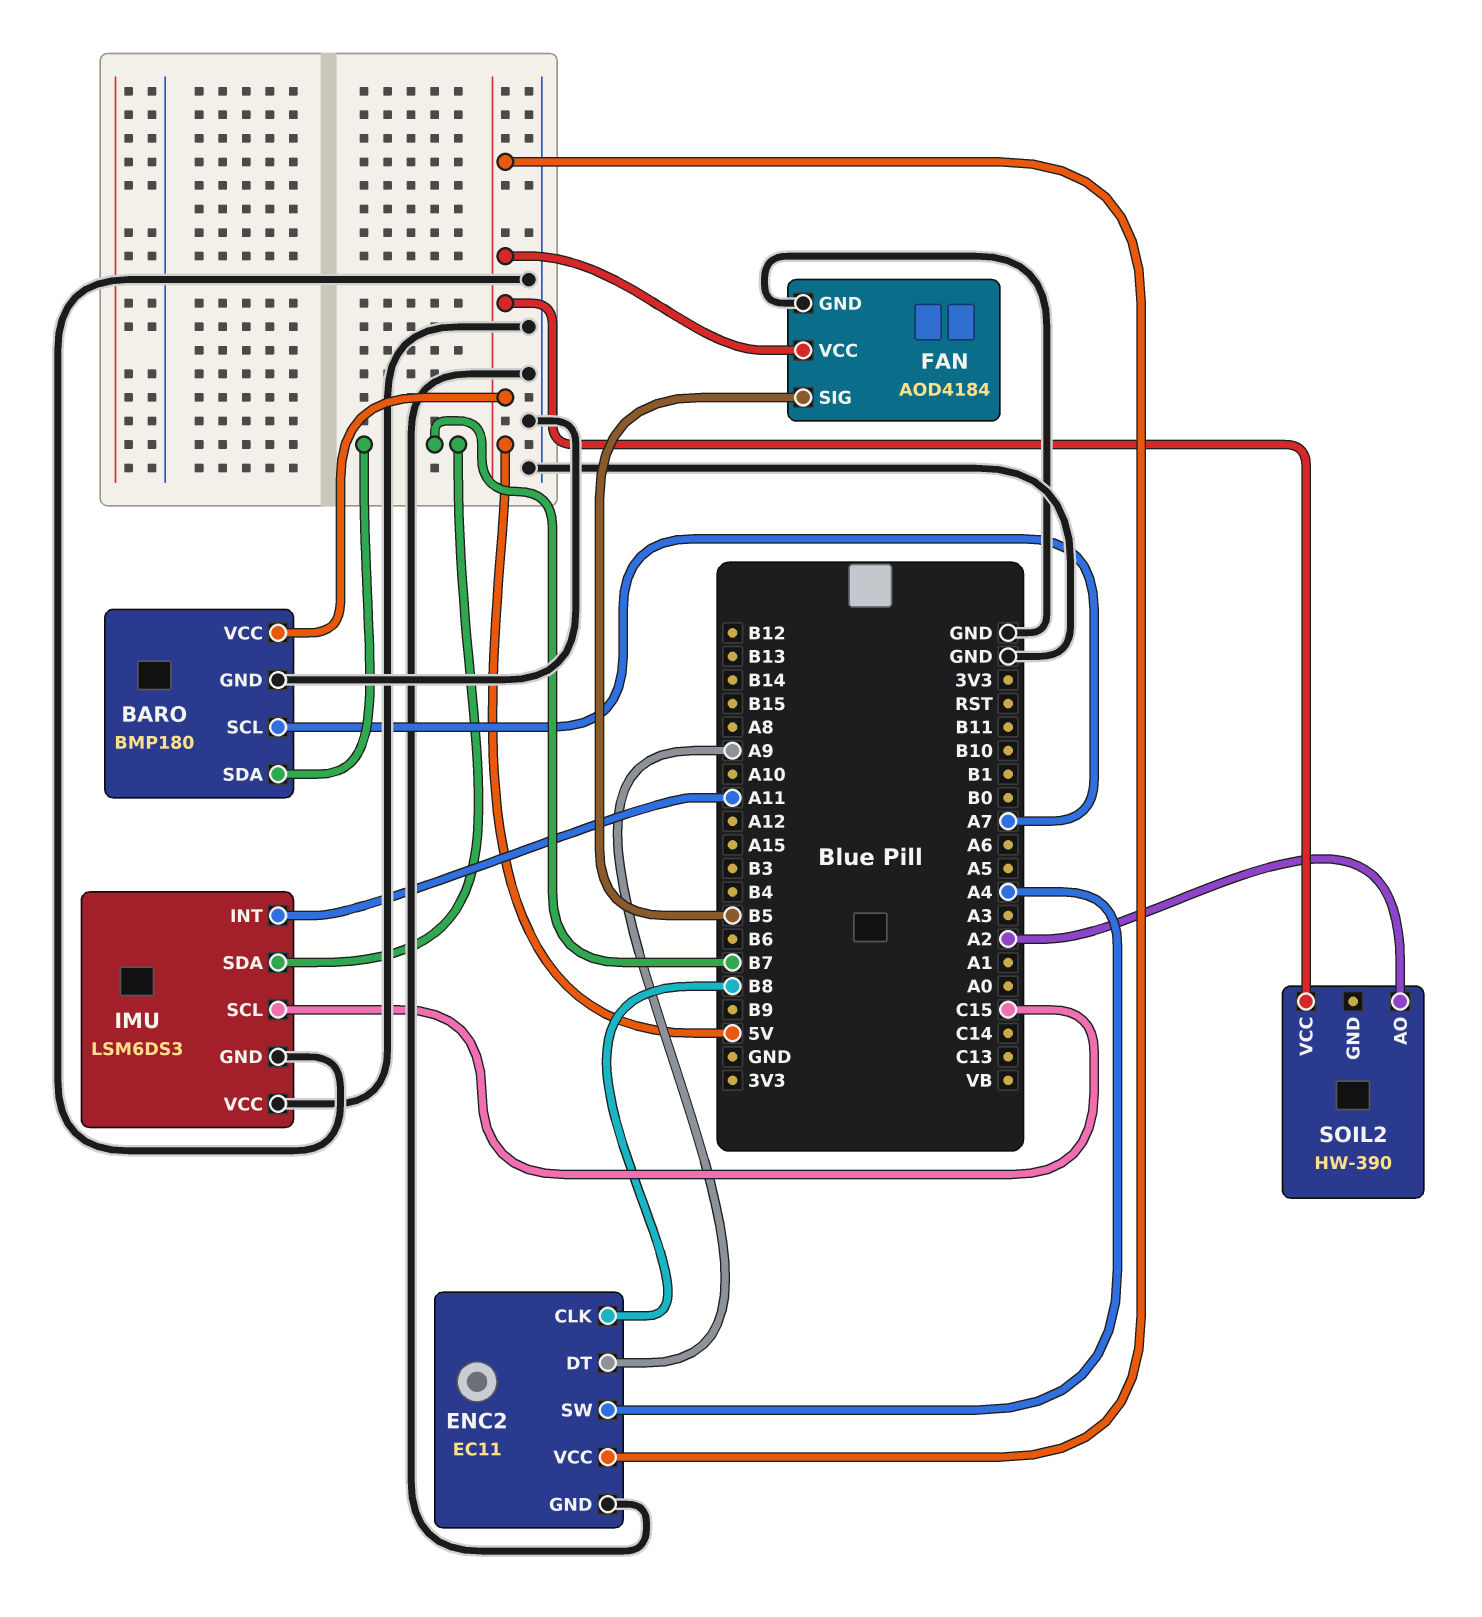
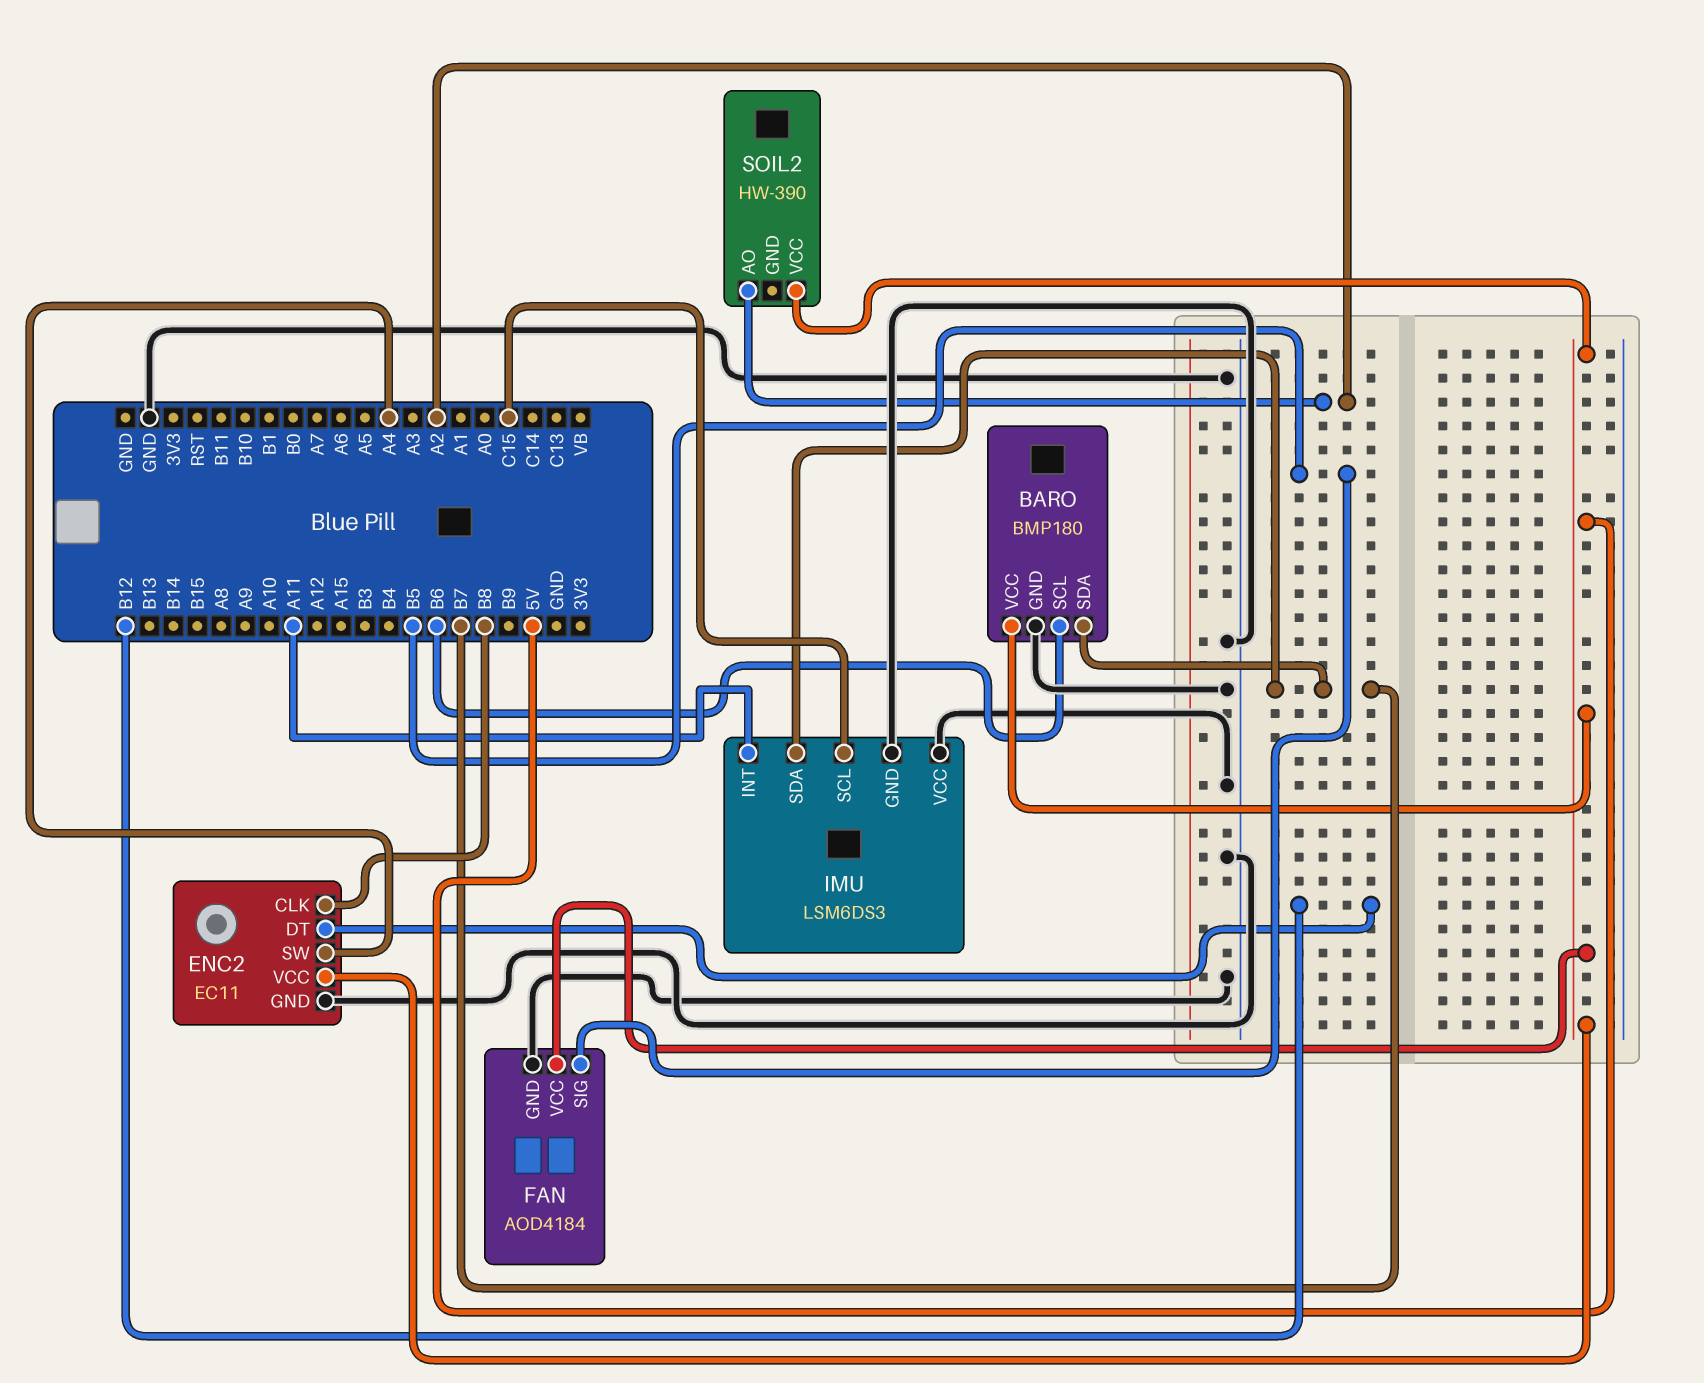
BARO pin SCL: A7 -> B6
ENC2 pin DT: A9 -> B12

